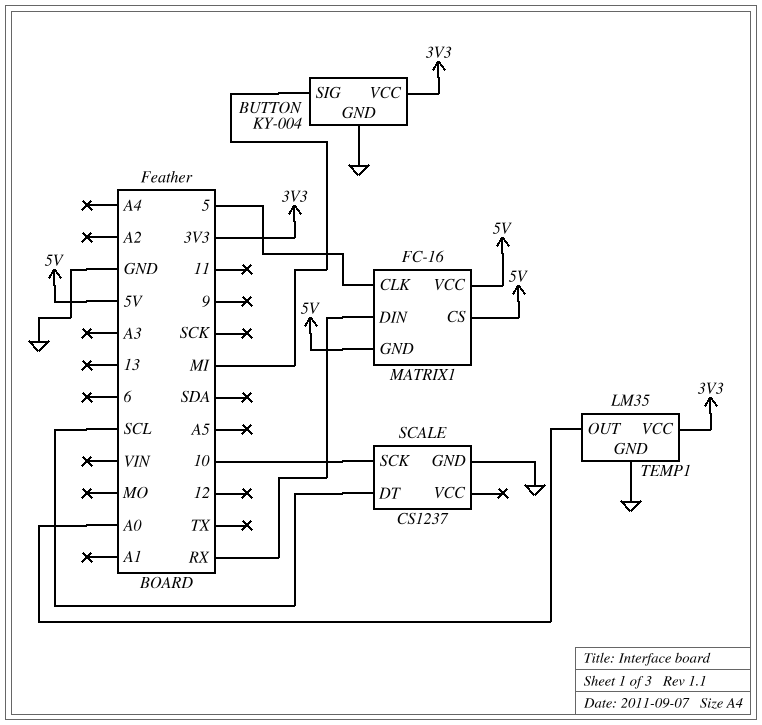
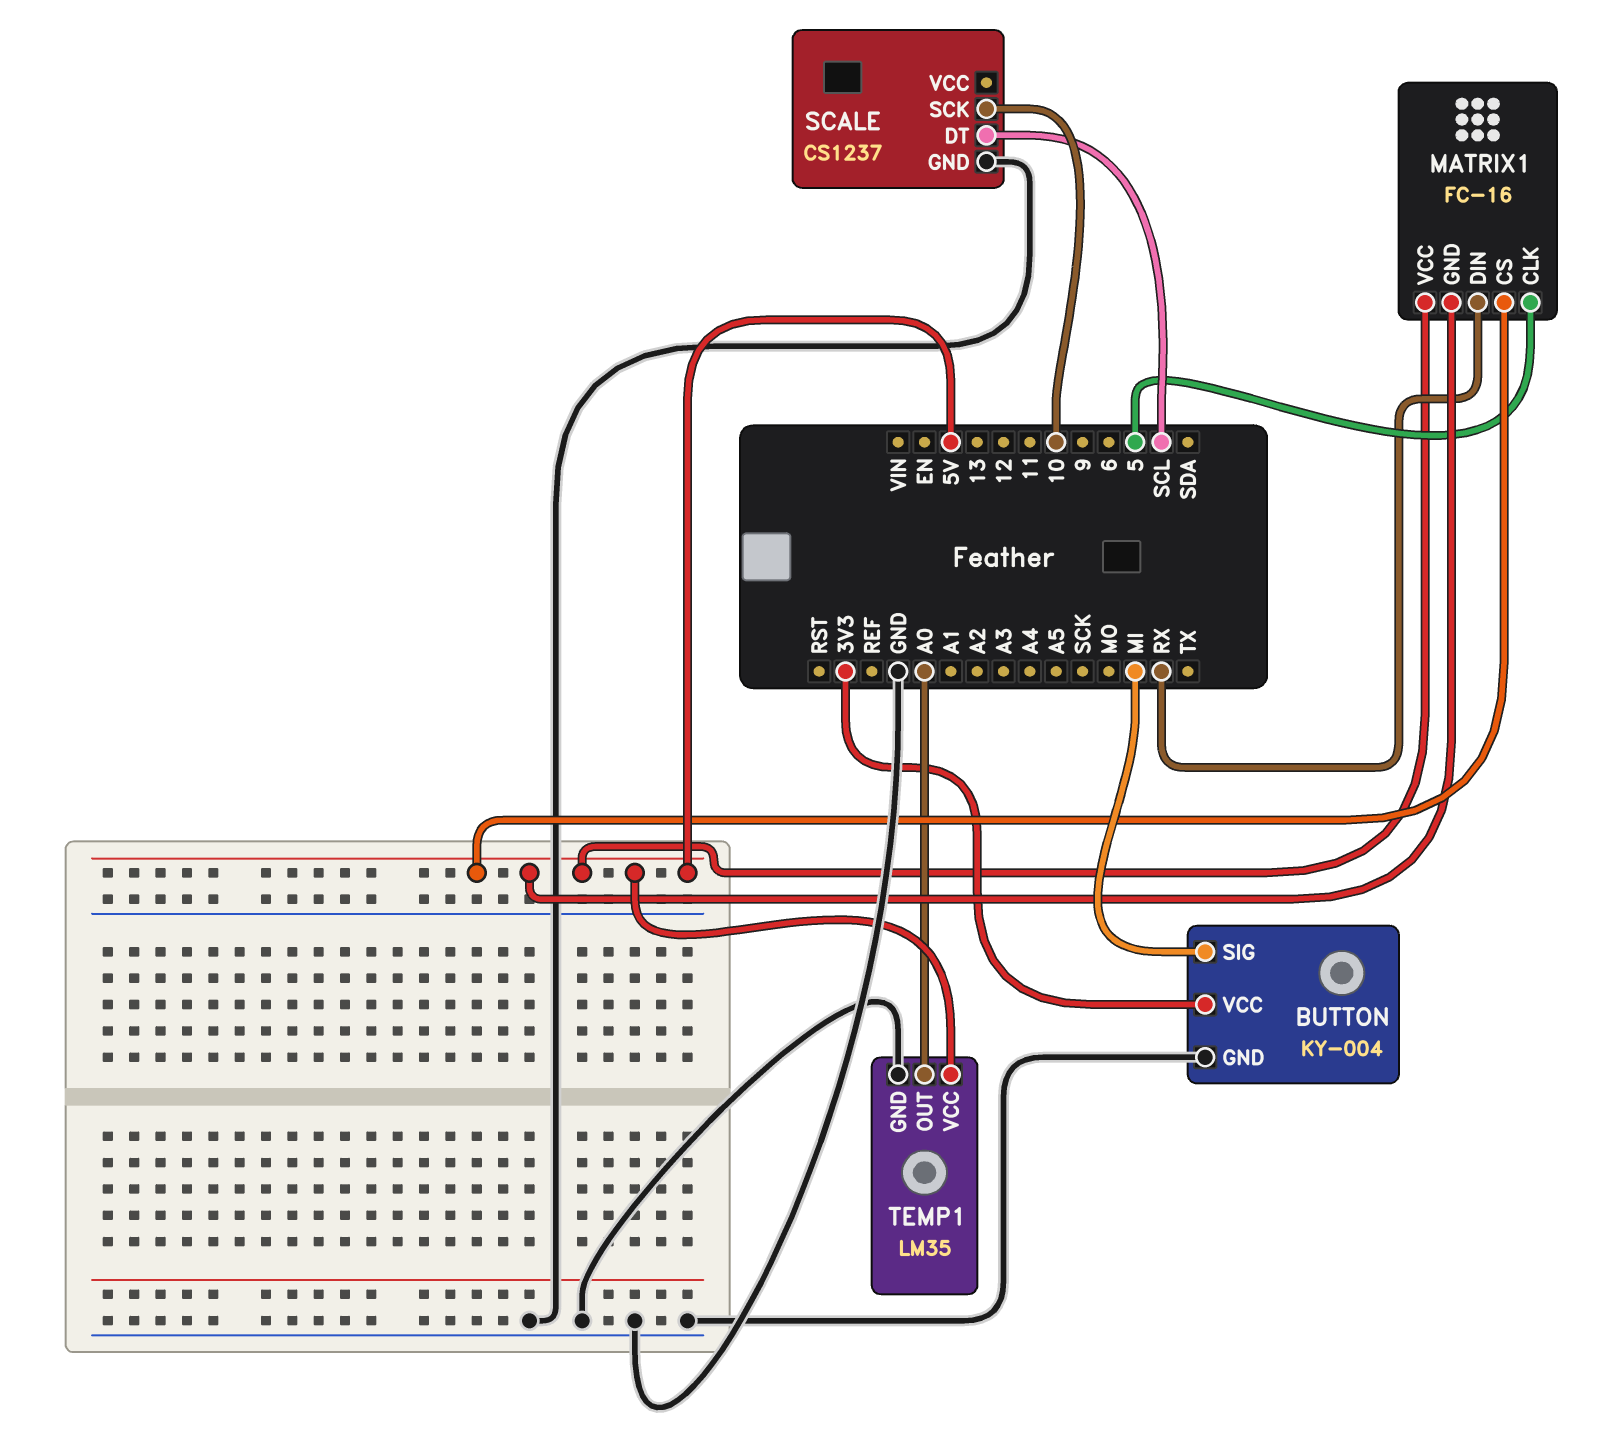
TEMP1 pin VCC: 3V3 -> 5V

